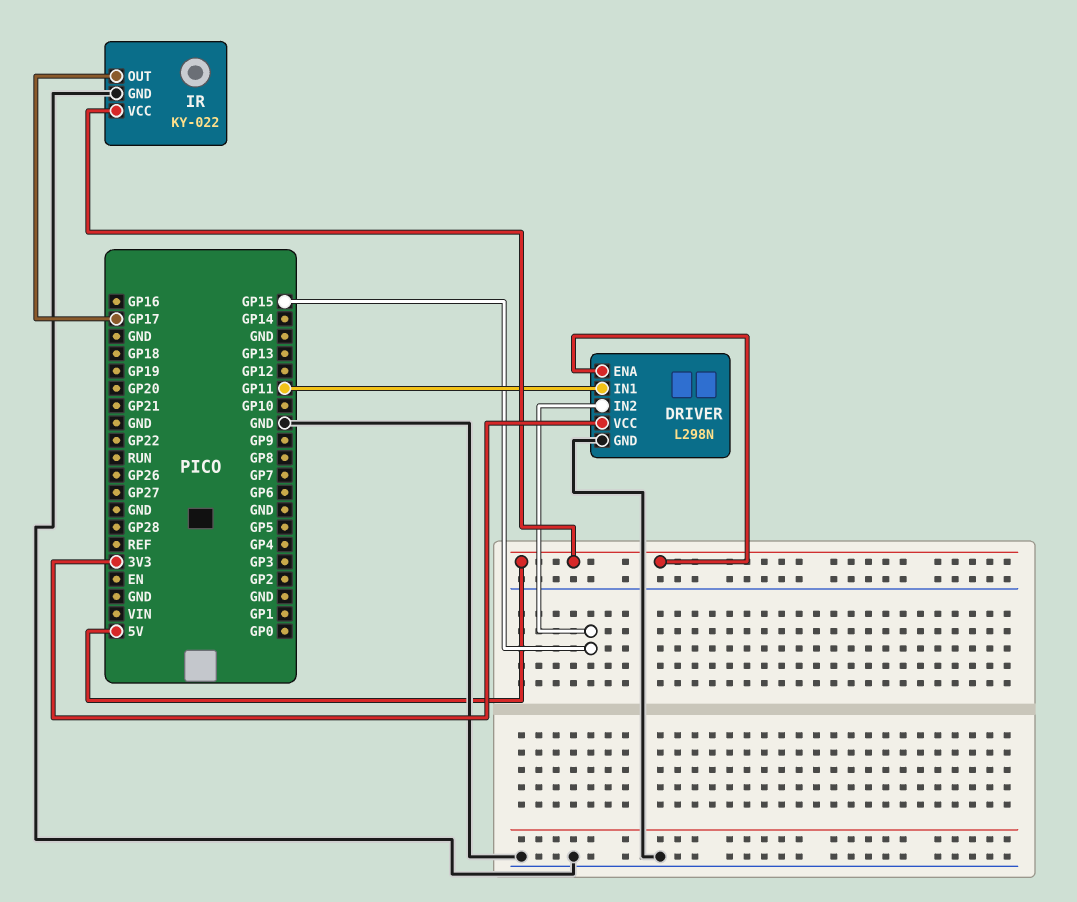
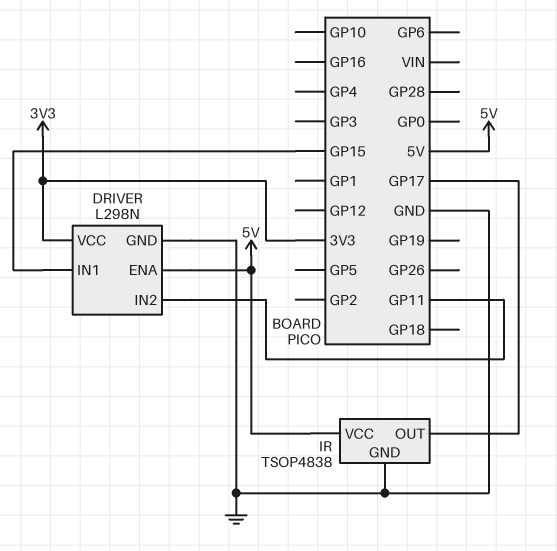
DRIVER pin IN1: GP11 -> GP15
DRIVER pin IN2: GP15 -> GP11
IR: KY-022 -> TSOP4838

